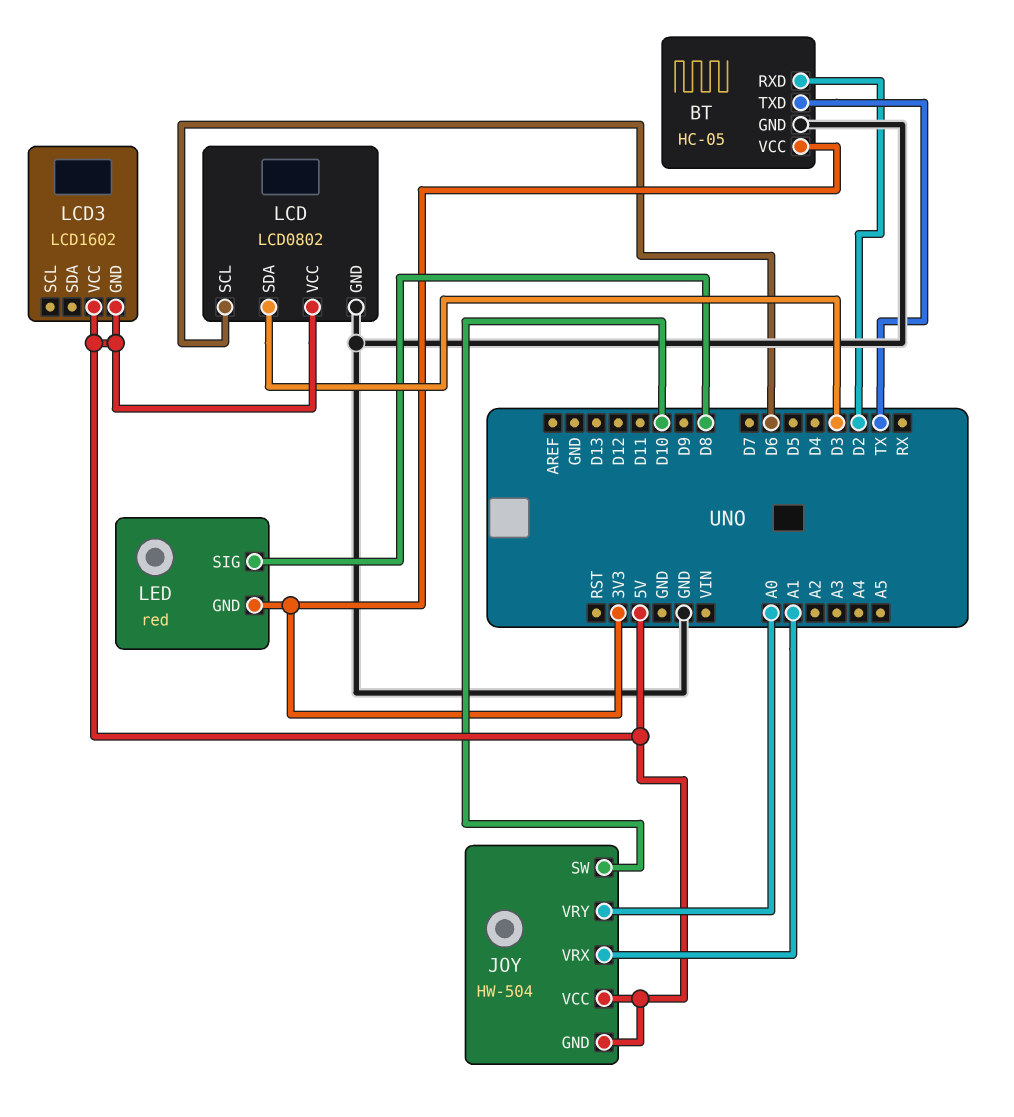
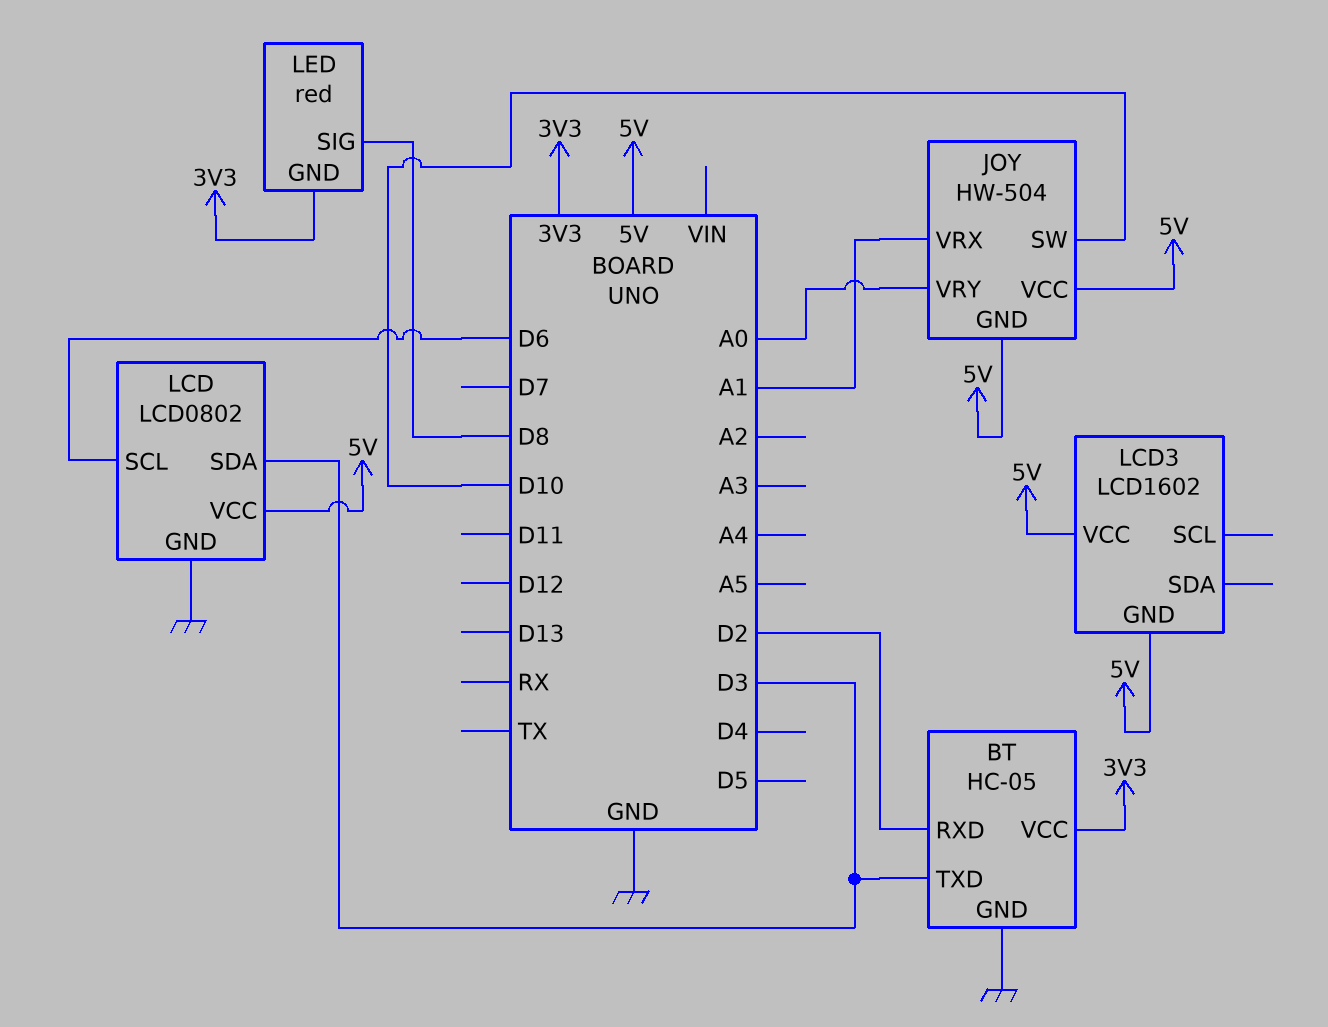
BT pin TXD: TX -> D3

